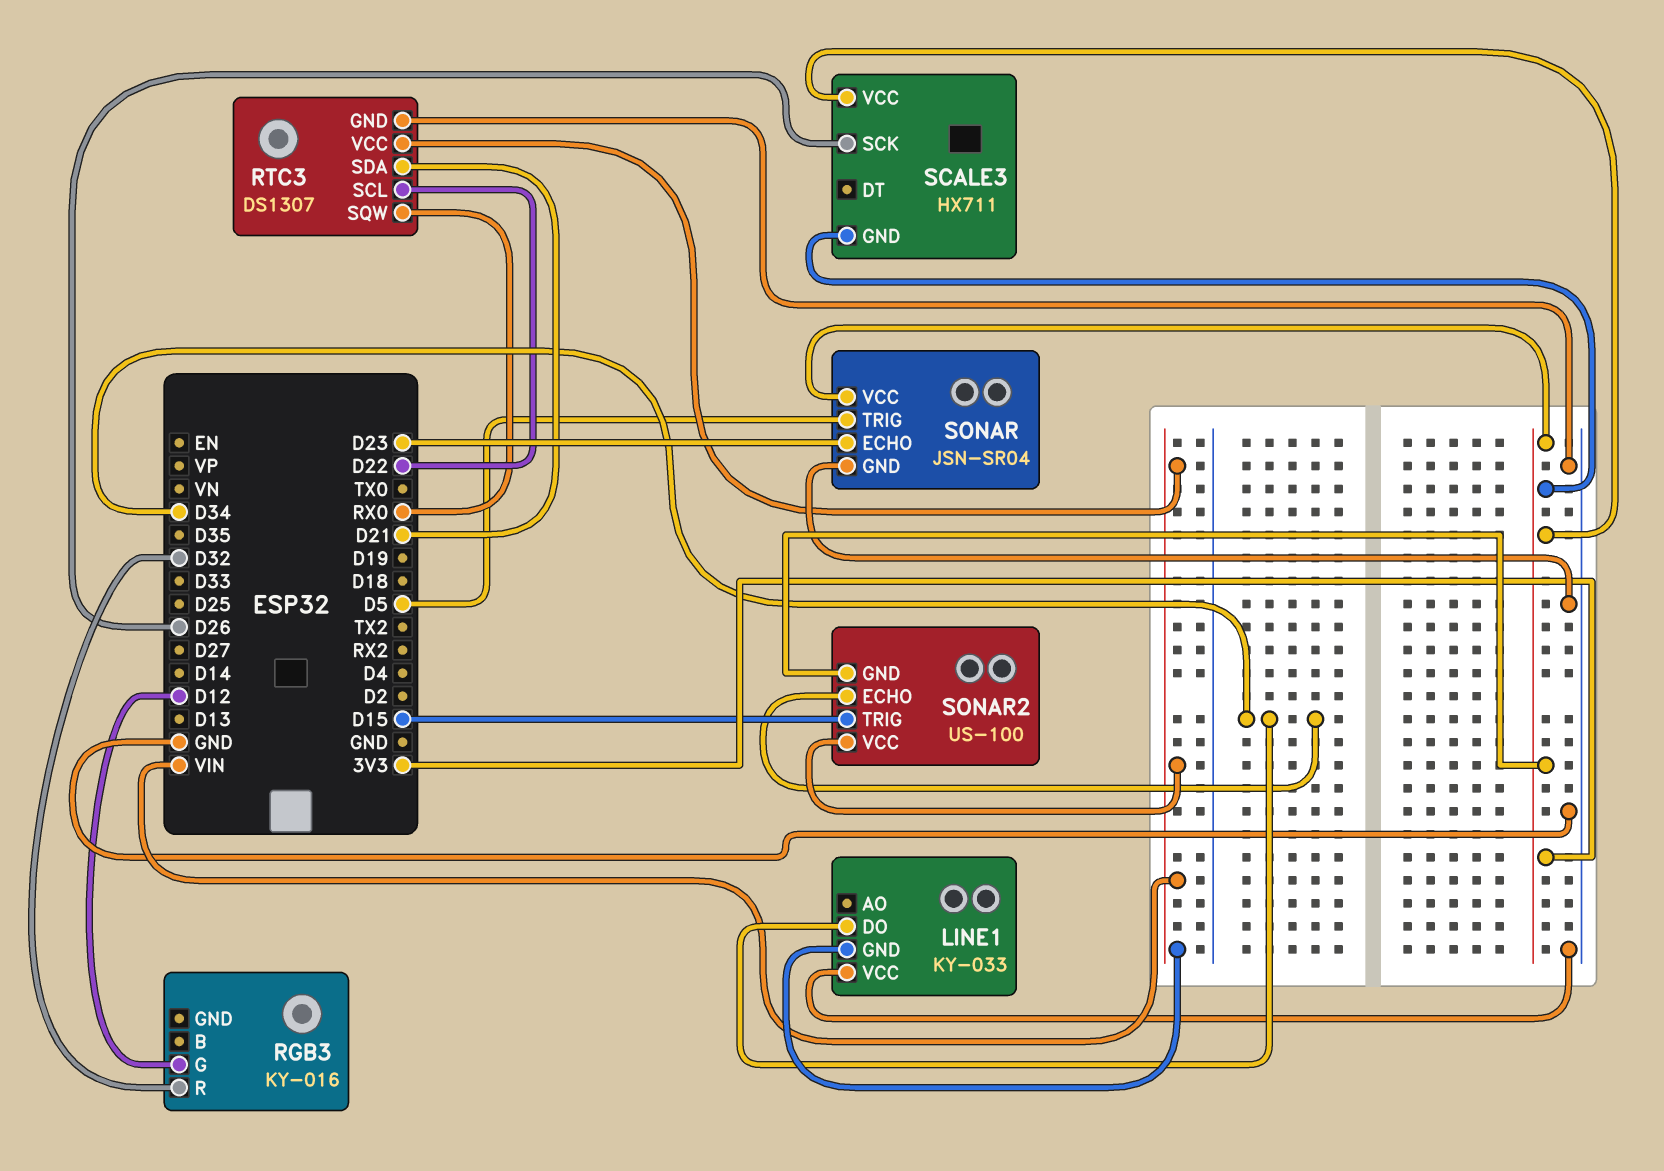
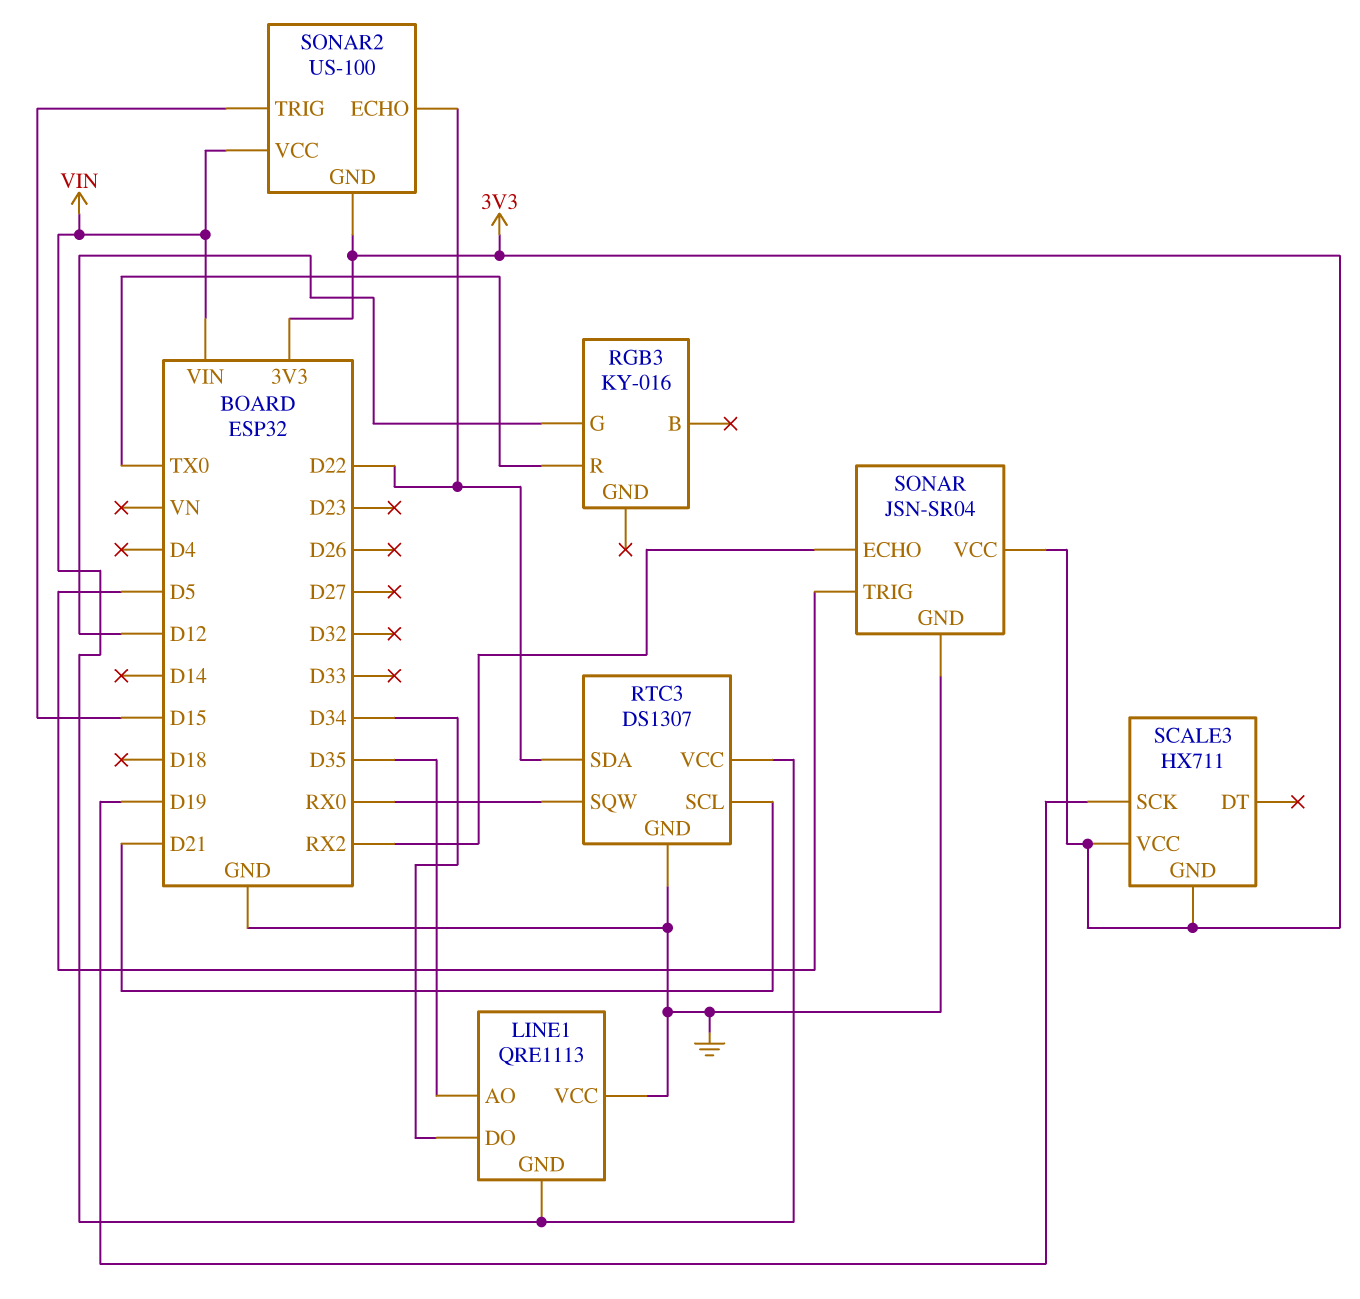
LINE1: KY-033 -> QRE1113
LINE1 pin AO: none -> D35
RGB3 pin R: D32 -> TX0
RTC3 pin SCL: D22 -> D21
RTC3 pin SDA: D21 -> D22
SCALE3 pin SCK: D26 -> D19
SONAR pin ECHO: D23 -> RX2
SONAR2 pin ECHO: D34 -> D22

